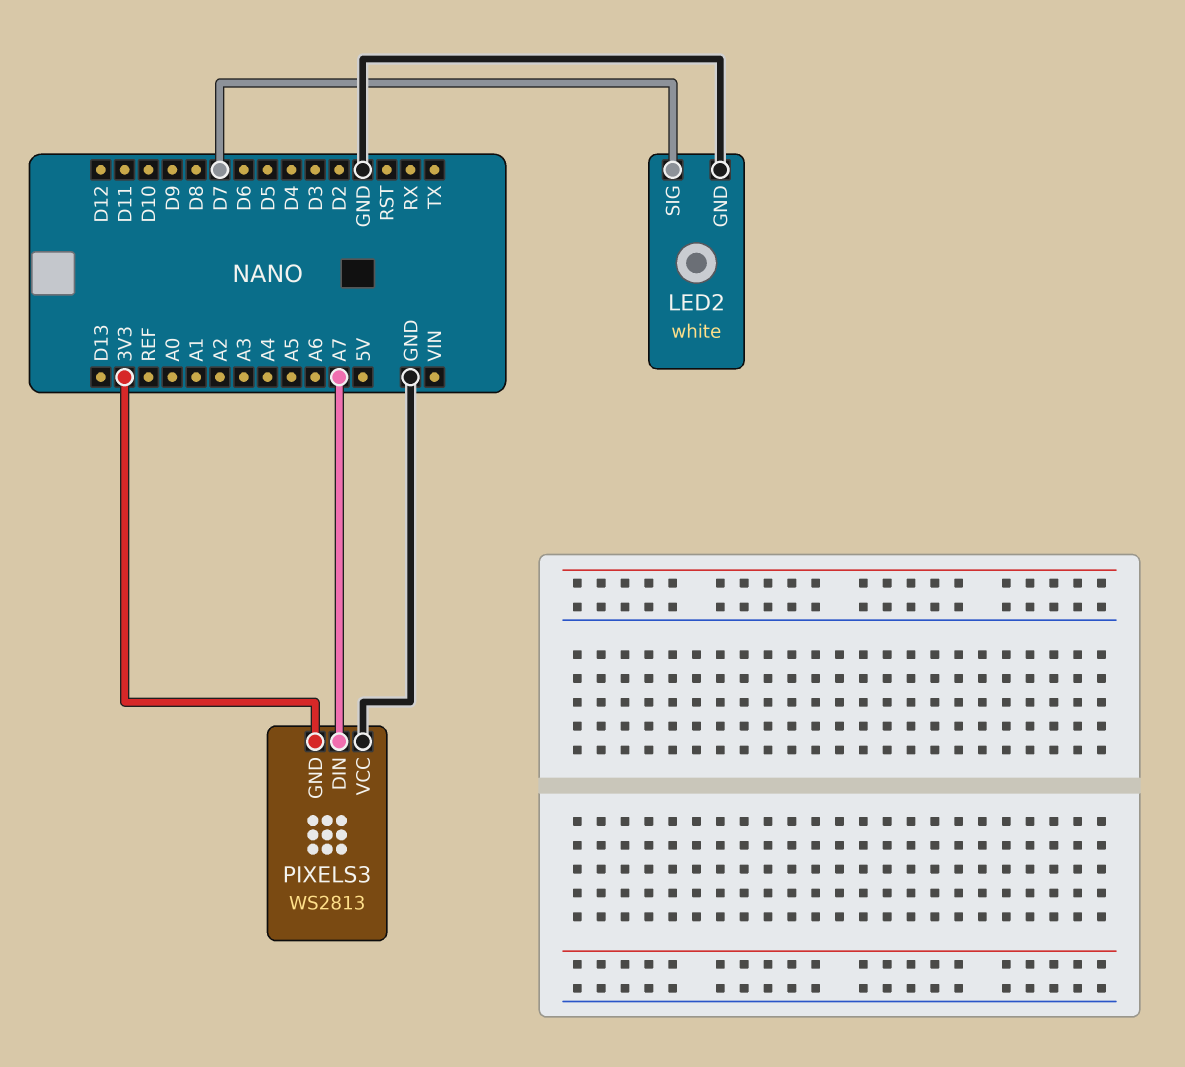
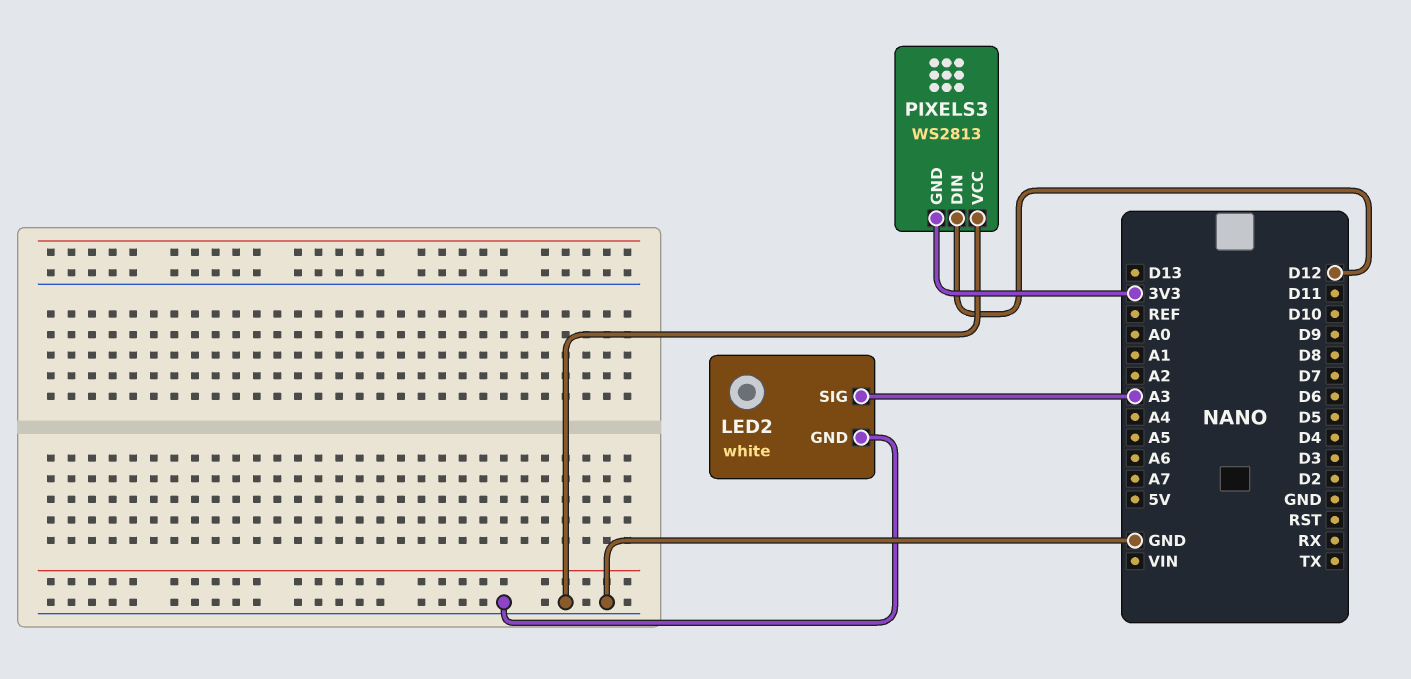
LED2 pin SIG: D7 -> A3
PIXELS3 pin DIN: A7 -> D12

